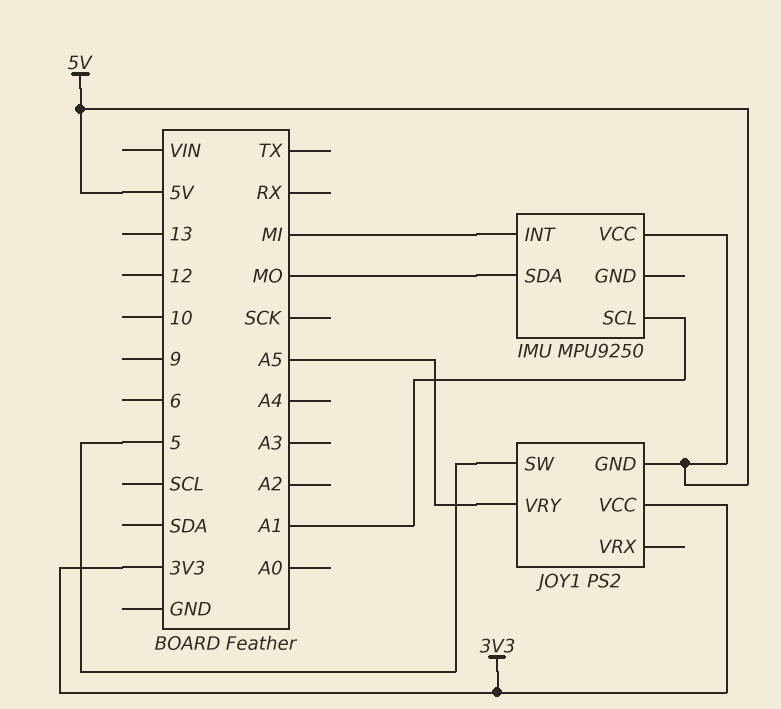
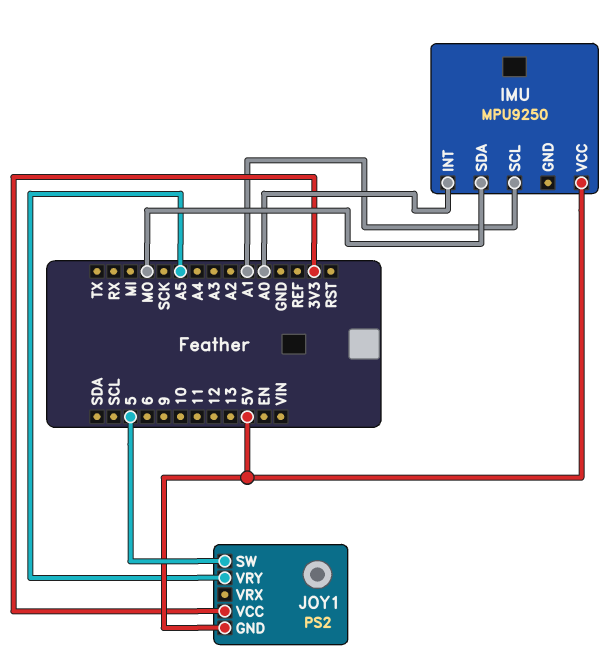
IMU pin INT: MI -> A0

